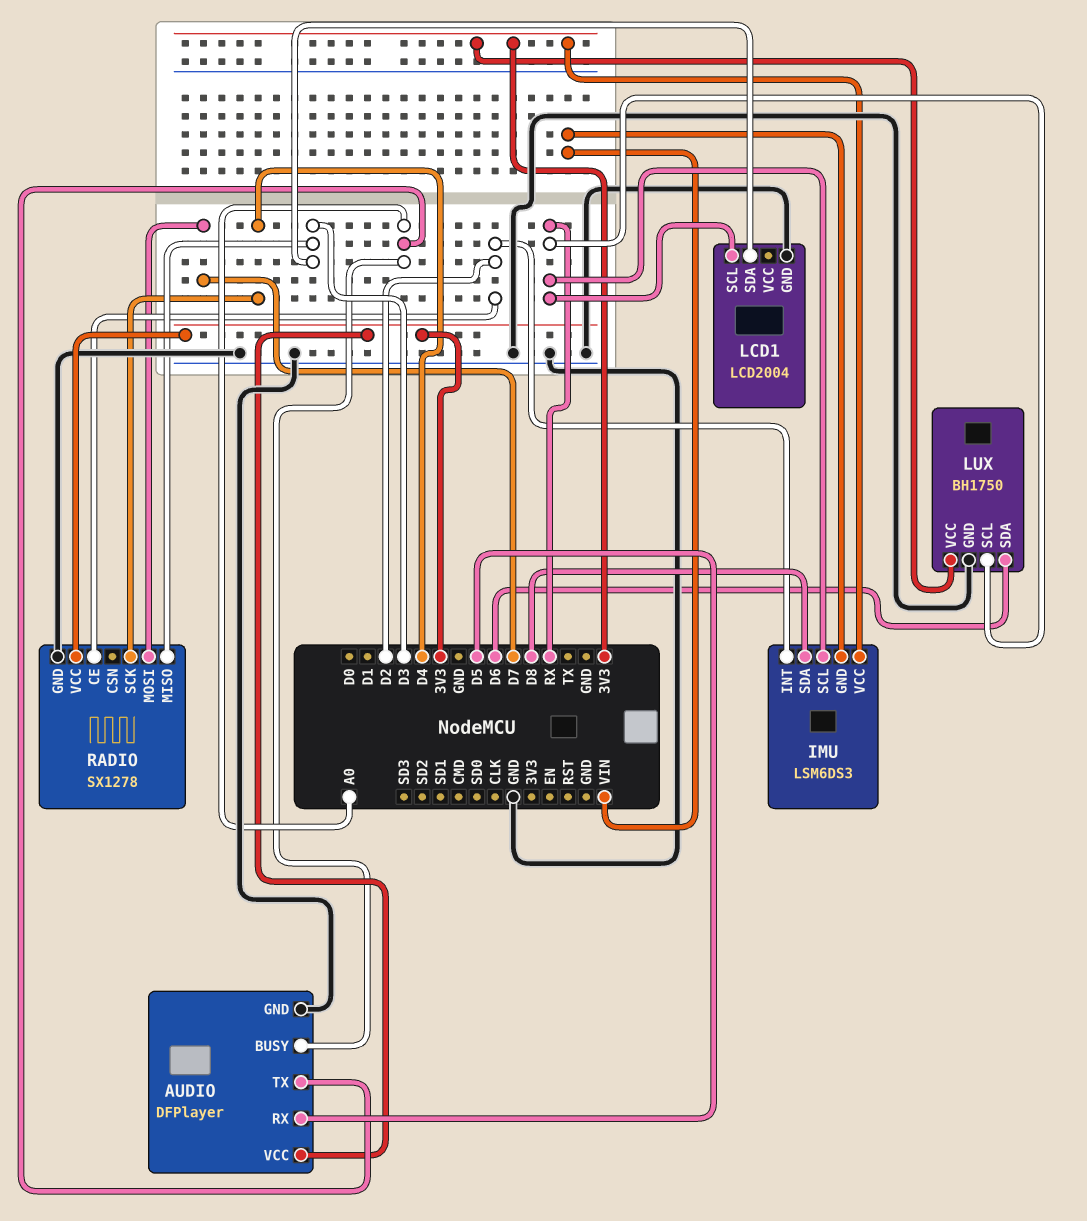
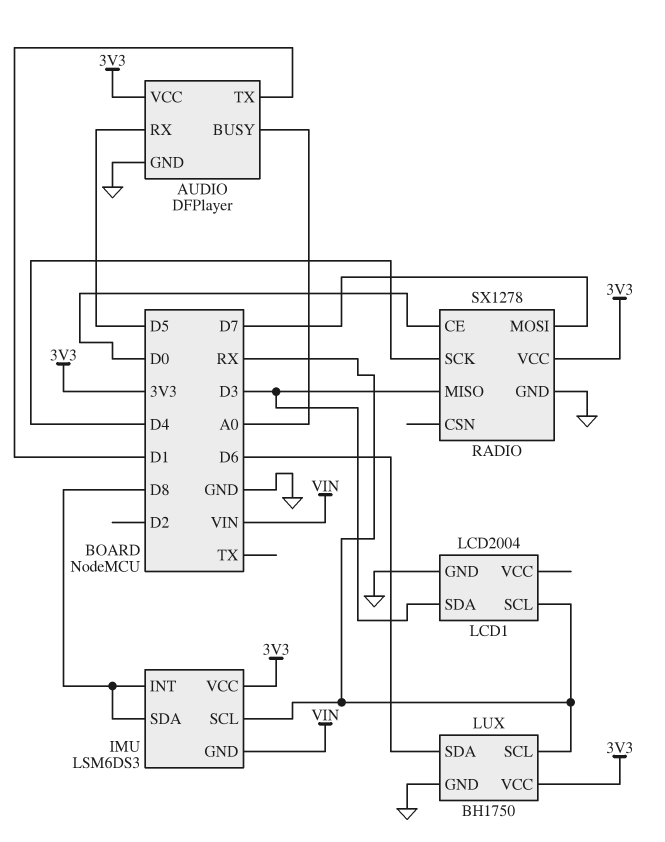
AUDIO pin TX: A0 -> D1
IMU pin INT: D2 -> D8
RADIO pin CE: D2 -> D0

